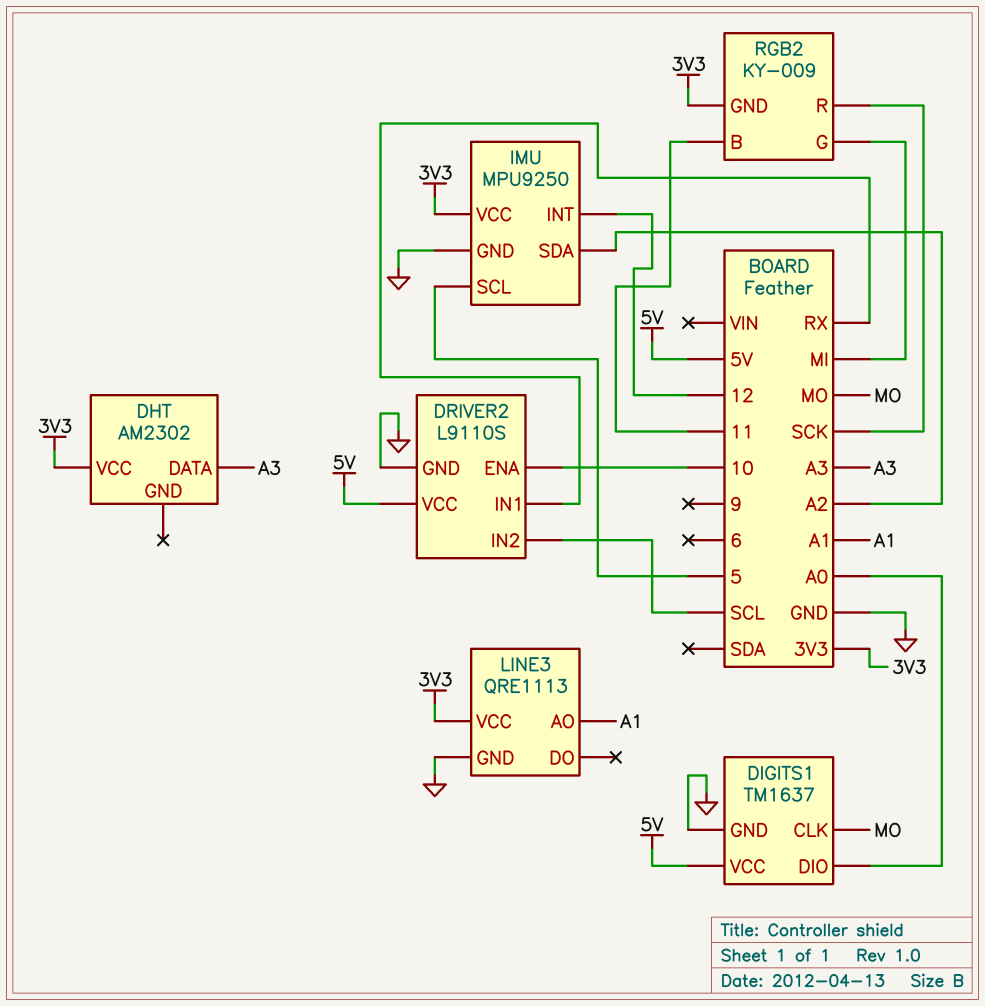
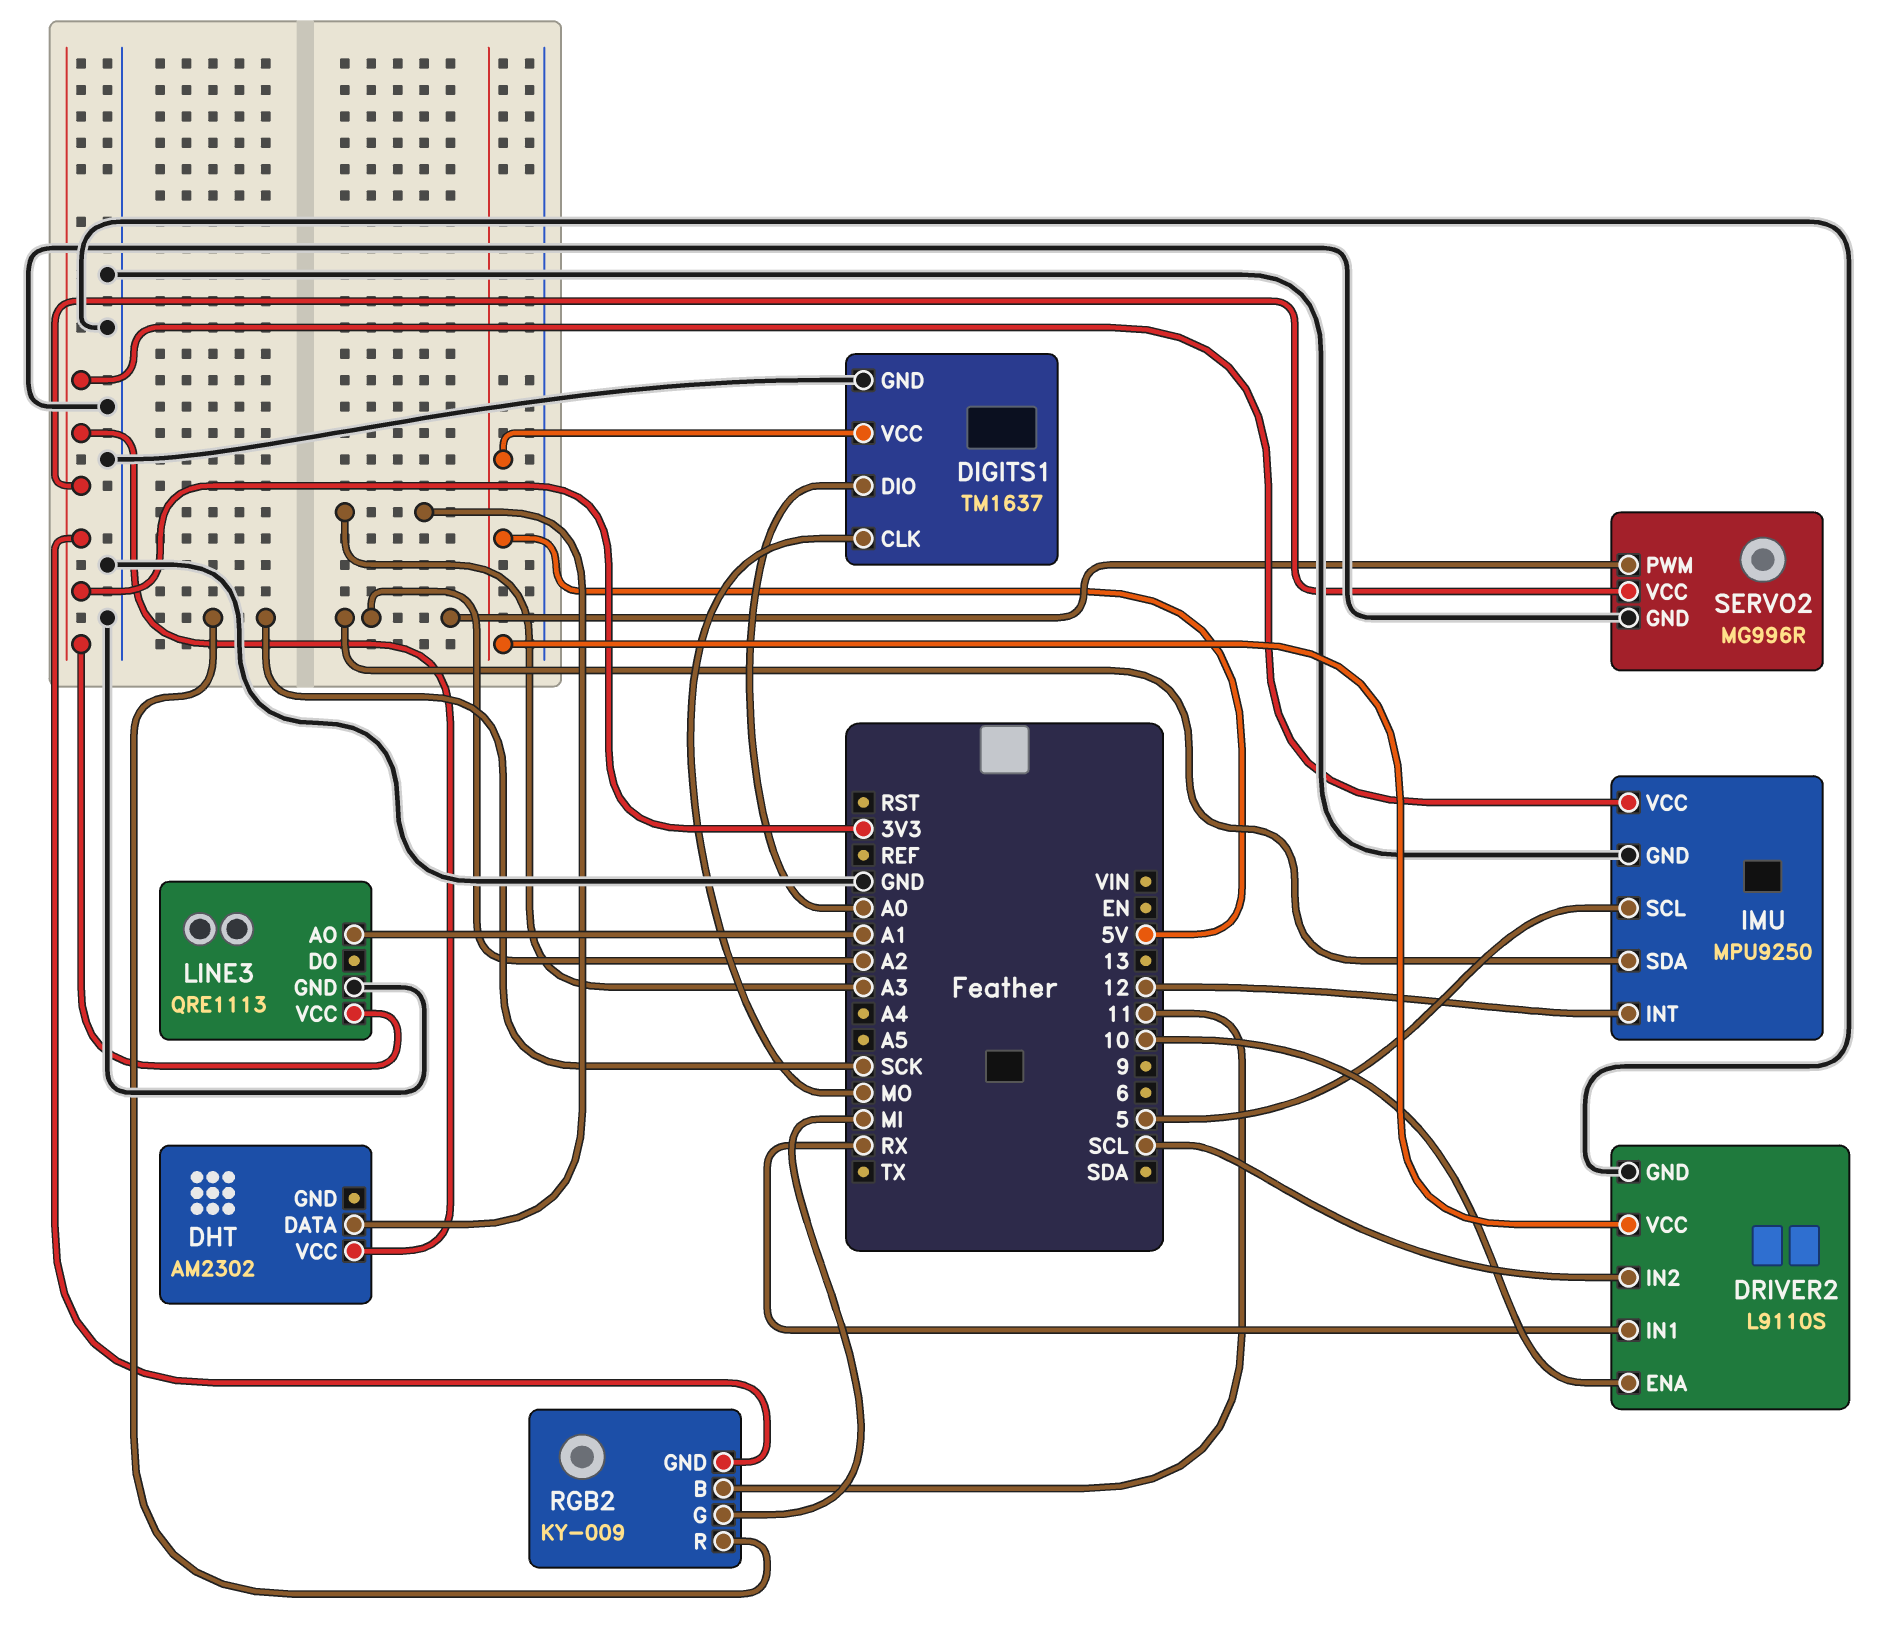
SERVO2: none -> MG996R
SERVO2 pin GND: none -> GND
SERVO2 pin PWM: none -> A2
SERVO2 pin VCC: none -> 3V3

